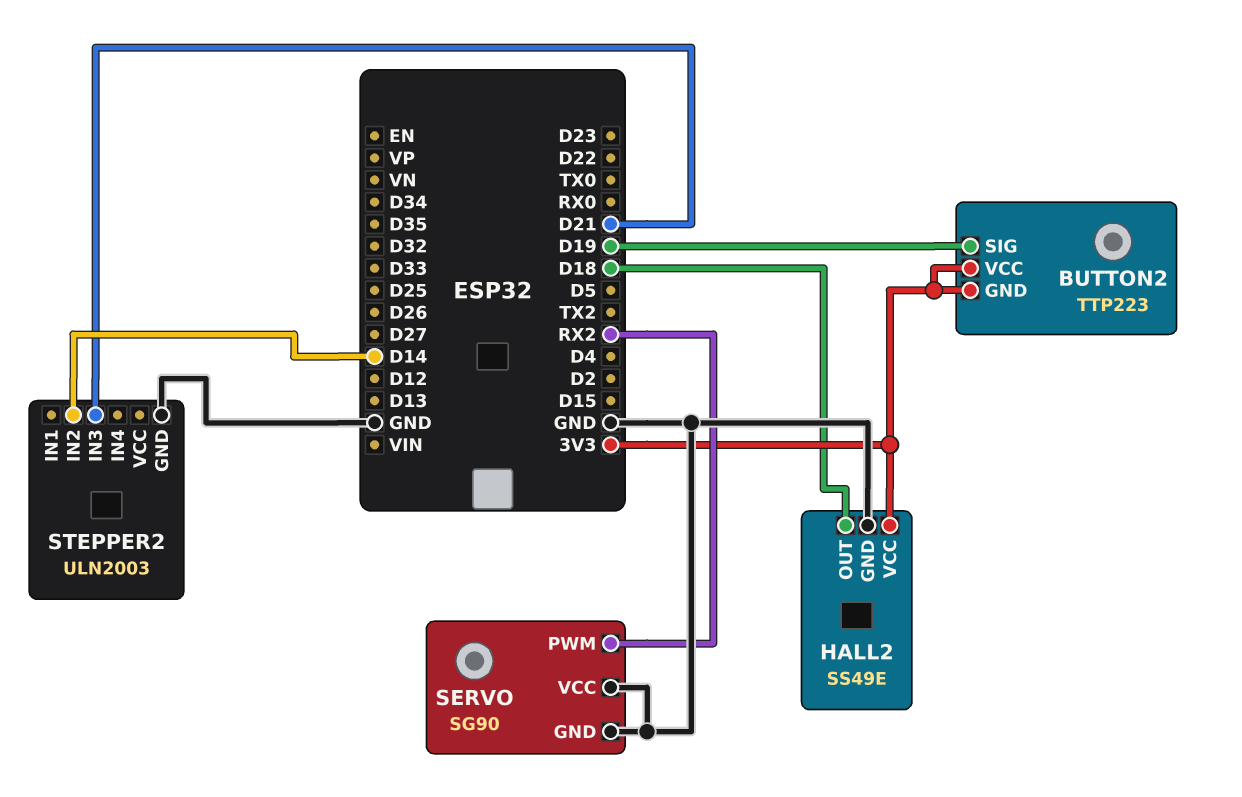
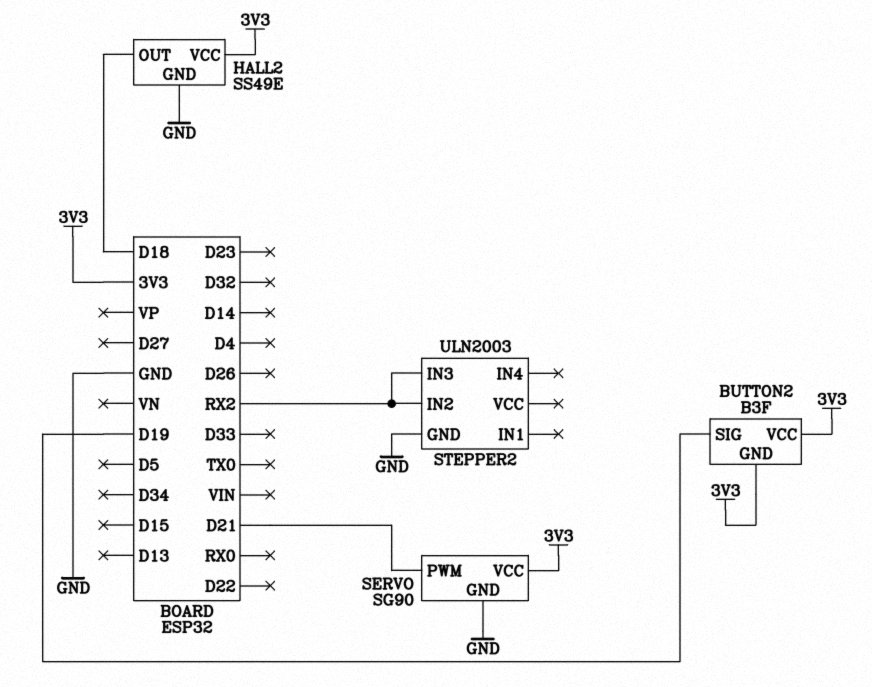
BUTTON2: TTP223 -> B3F
SERVO pin PWM: RX2 -> D21
SERVO pin VCC: GND -> 3V3
STEPPER2 pin IN2: D14 -> RX2
STEPPER2 pin IN3: D21 -> RX2

